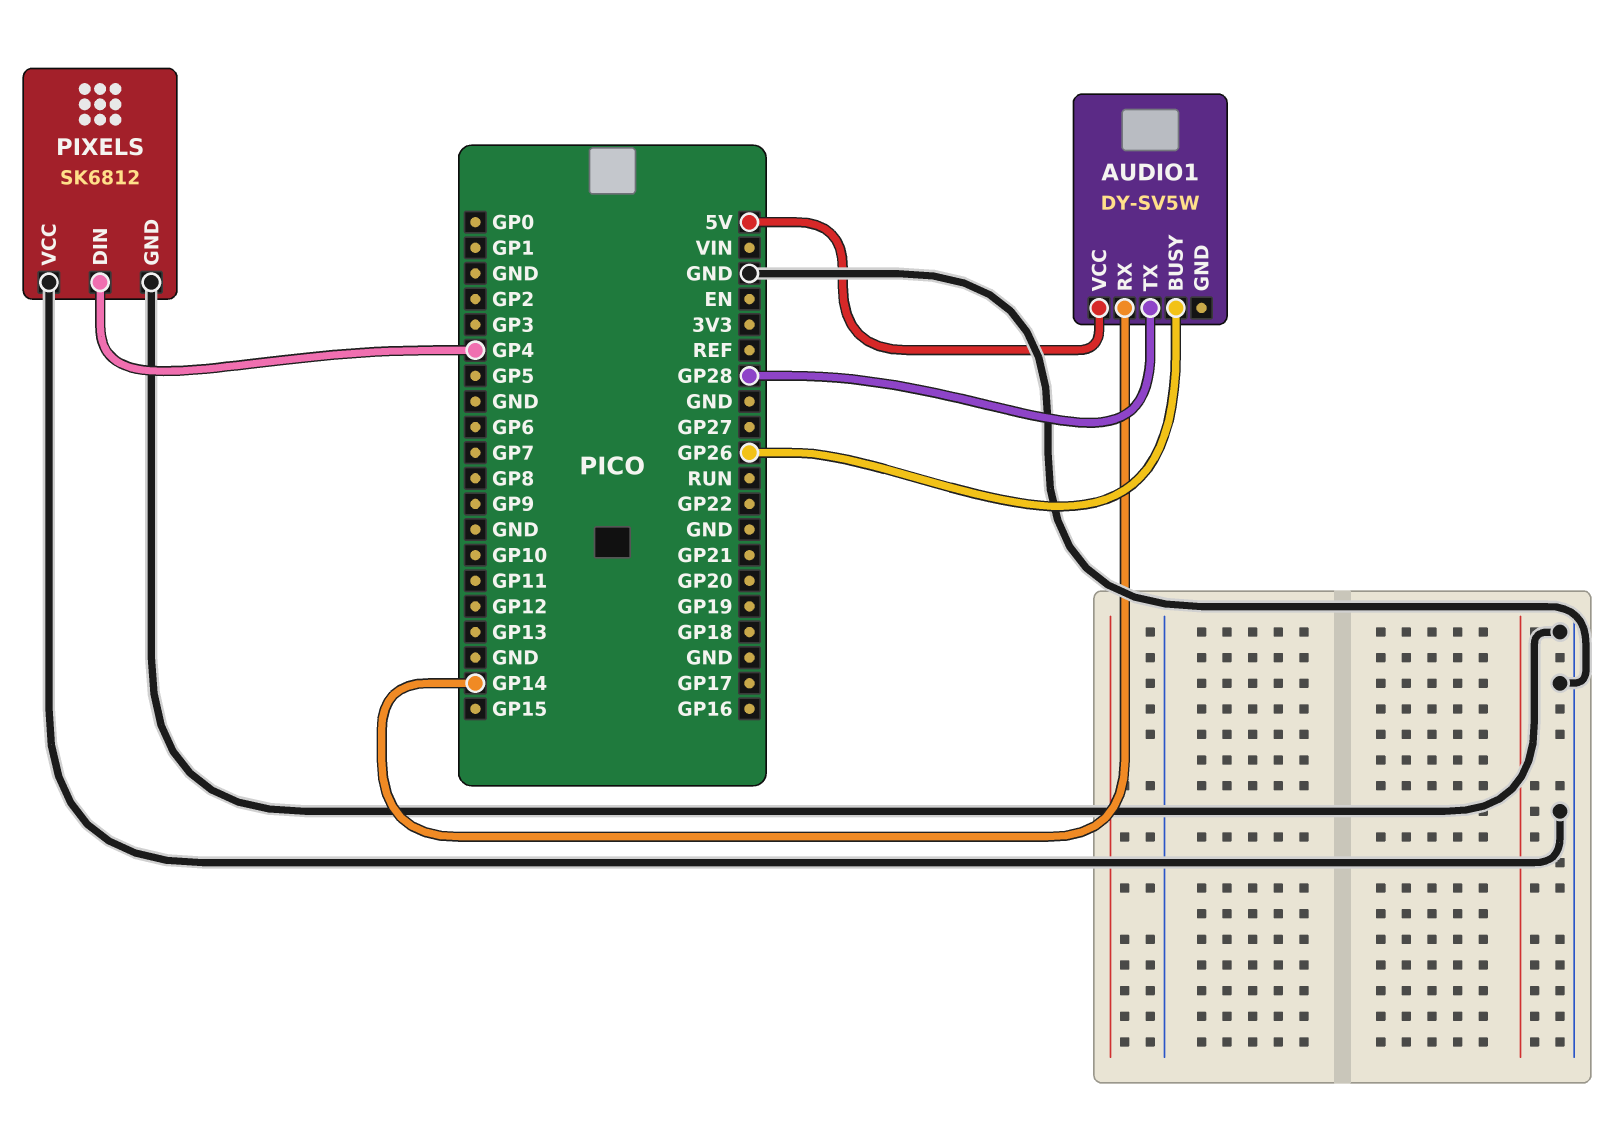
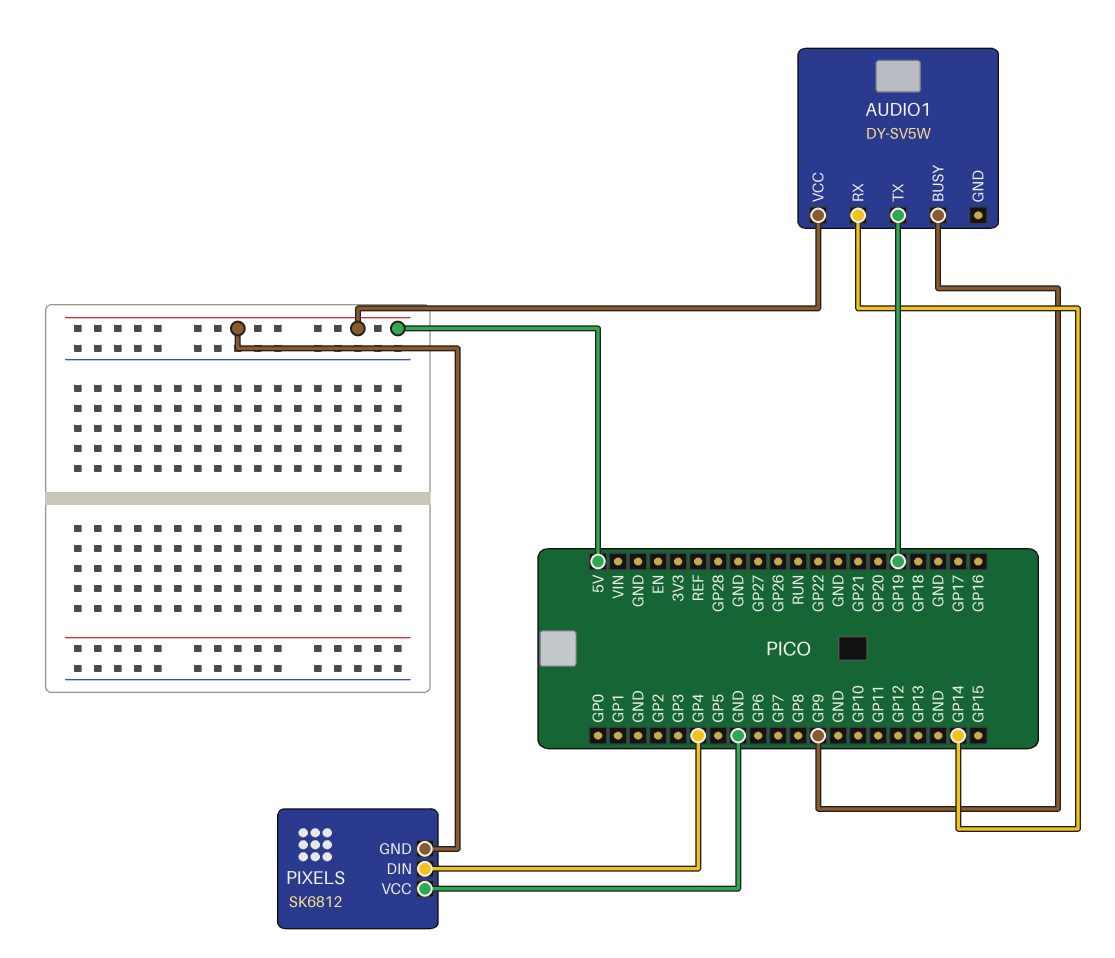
AUDIO1 pin BUSY: GP26 -> GP9
AUDIO1 pin TX: GP28 -> GP19
PIXELS pin GND: GND -> 5V

